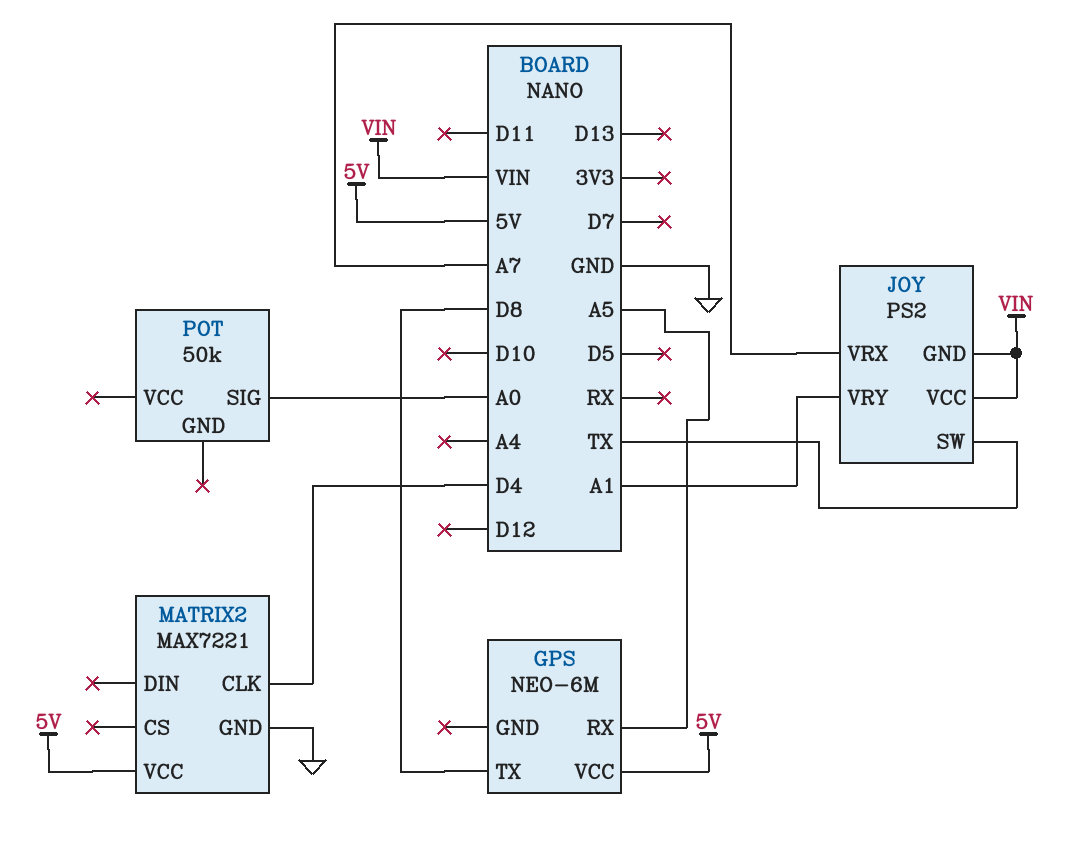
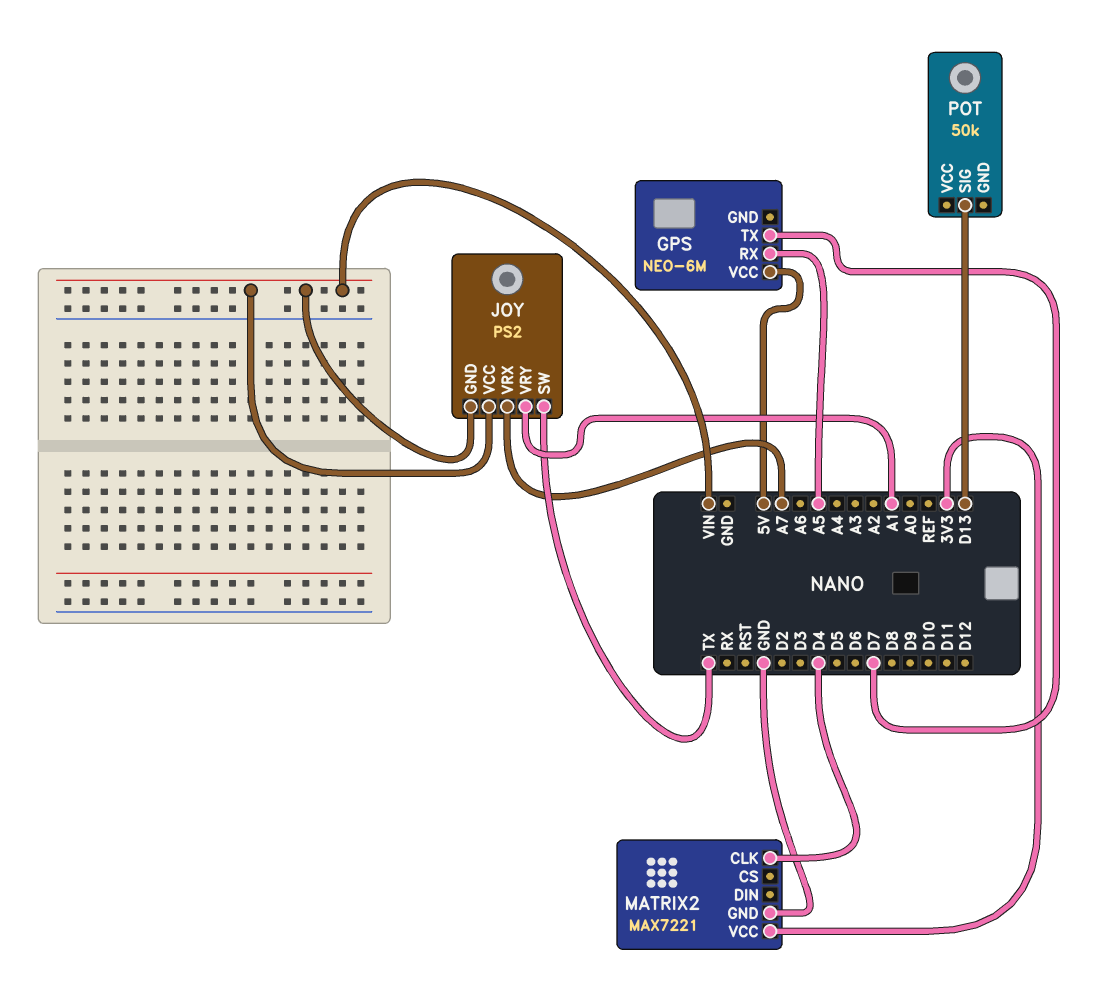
GPS pin TX: D8 -> D7
MATRIX2 pin VCC: 5V -> 3V3
POT pin SIG: A0 -> D13

